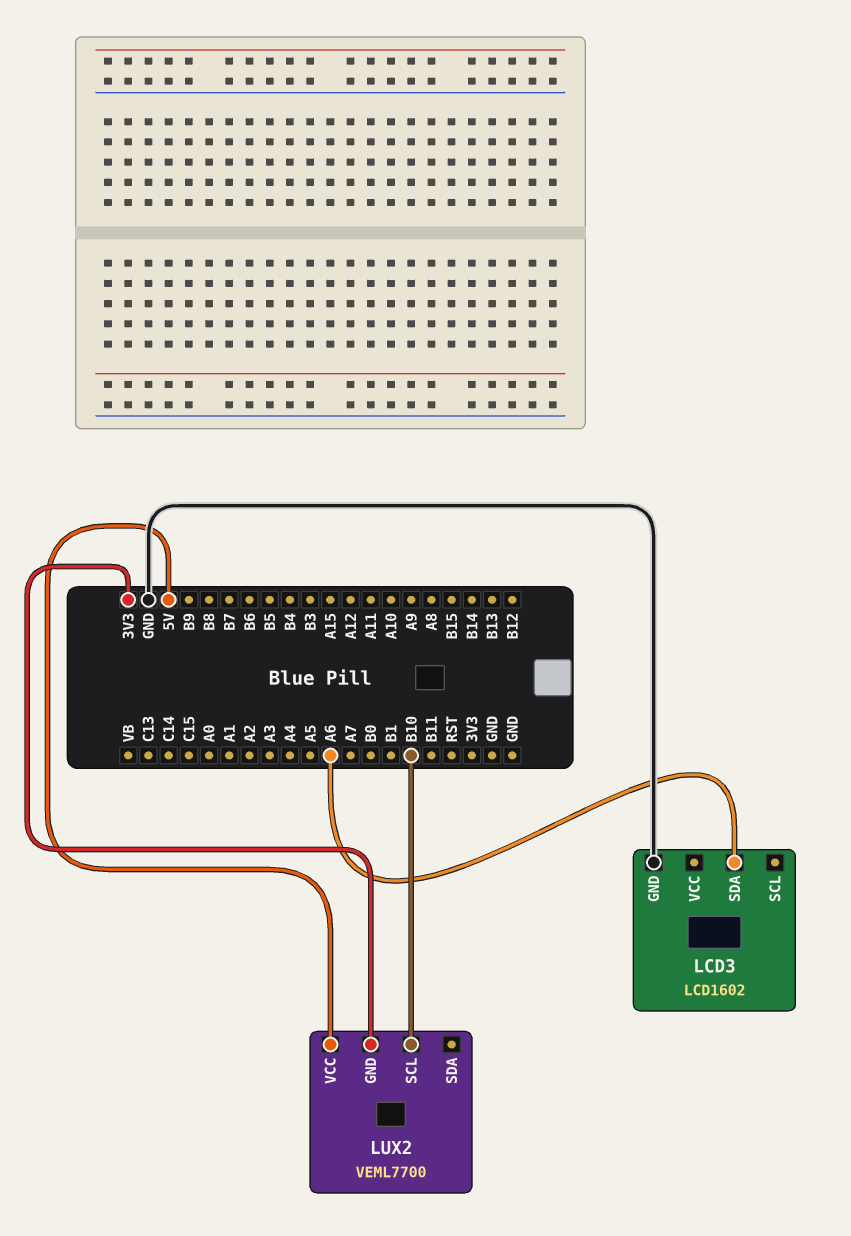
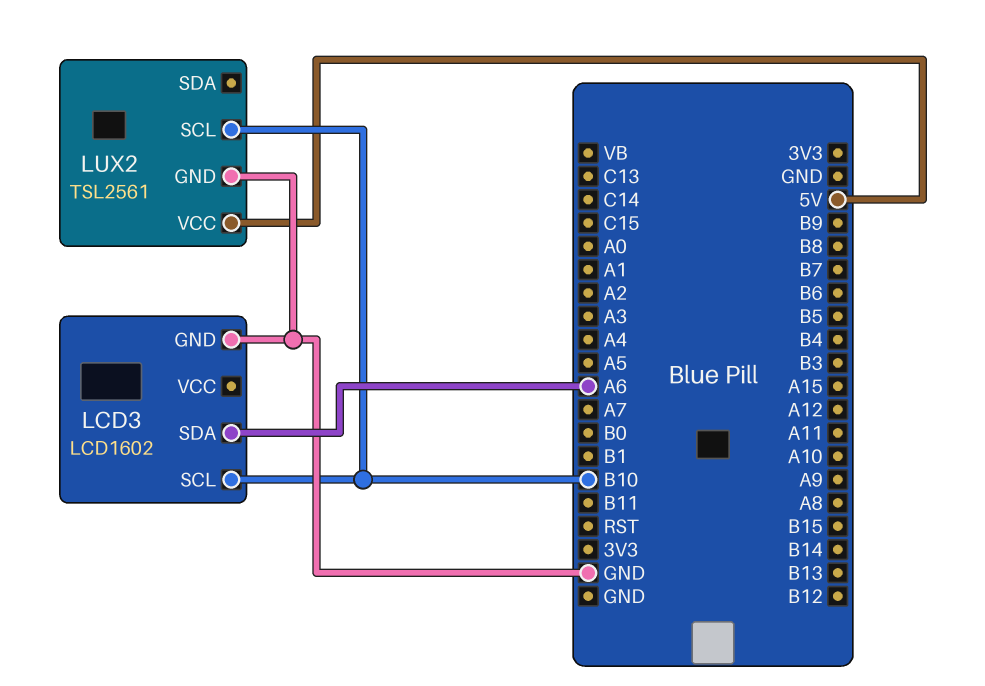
LCD3 pin SCL: none -> B10
LUX2: VEML7700 -> TSL2561
LUX2 pin GND: 3V3 -> GND

